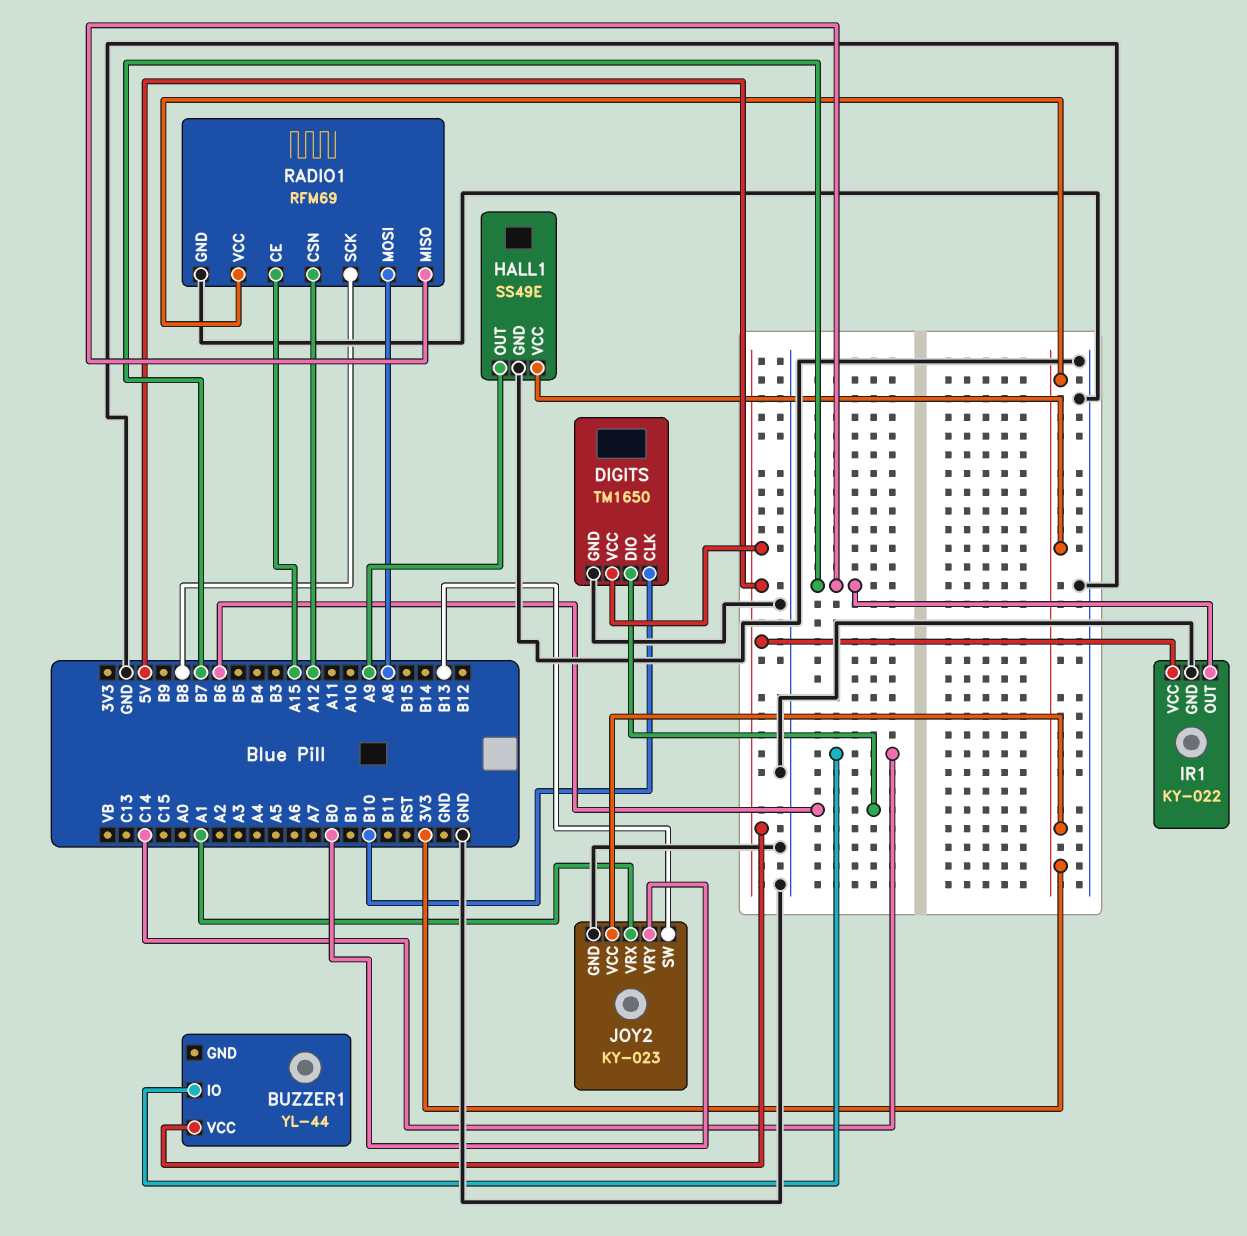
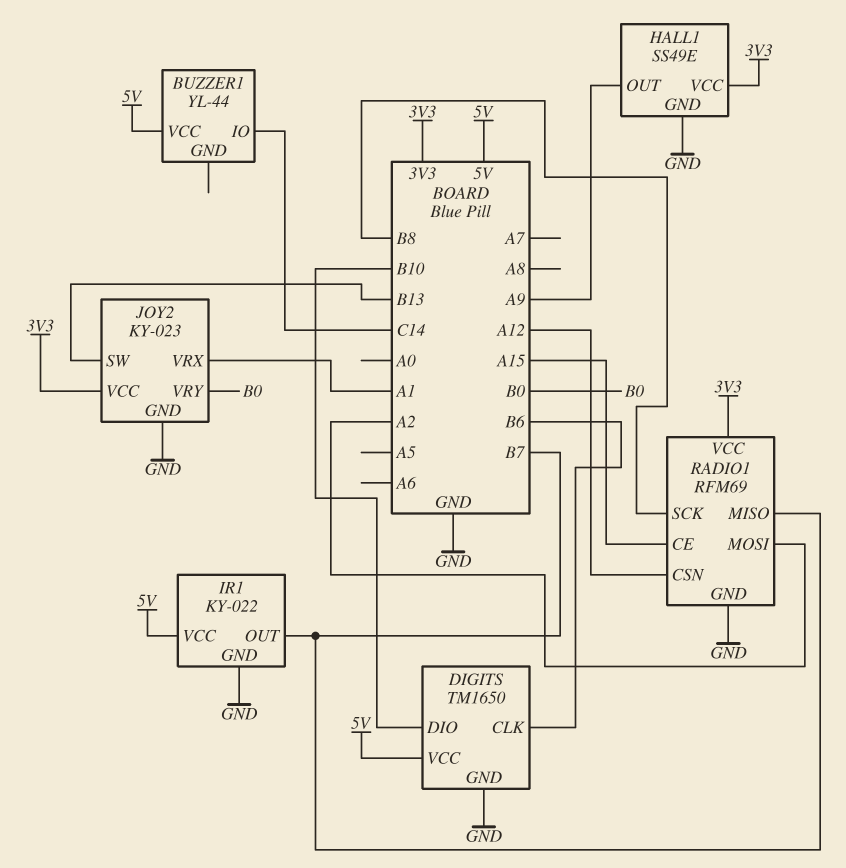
DIGITS pin CLK: B10 -> B6
DIGITS pin DIO: B6 -> B10
RADIO1 pin MOSI: A8 -> A2

